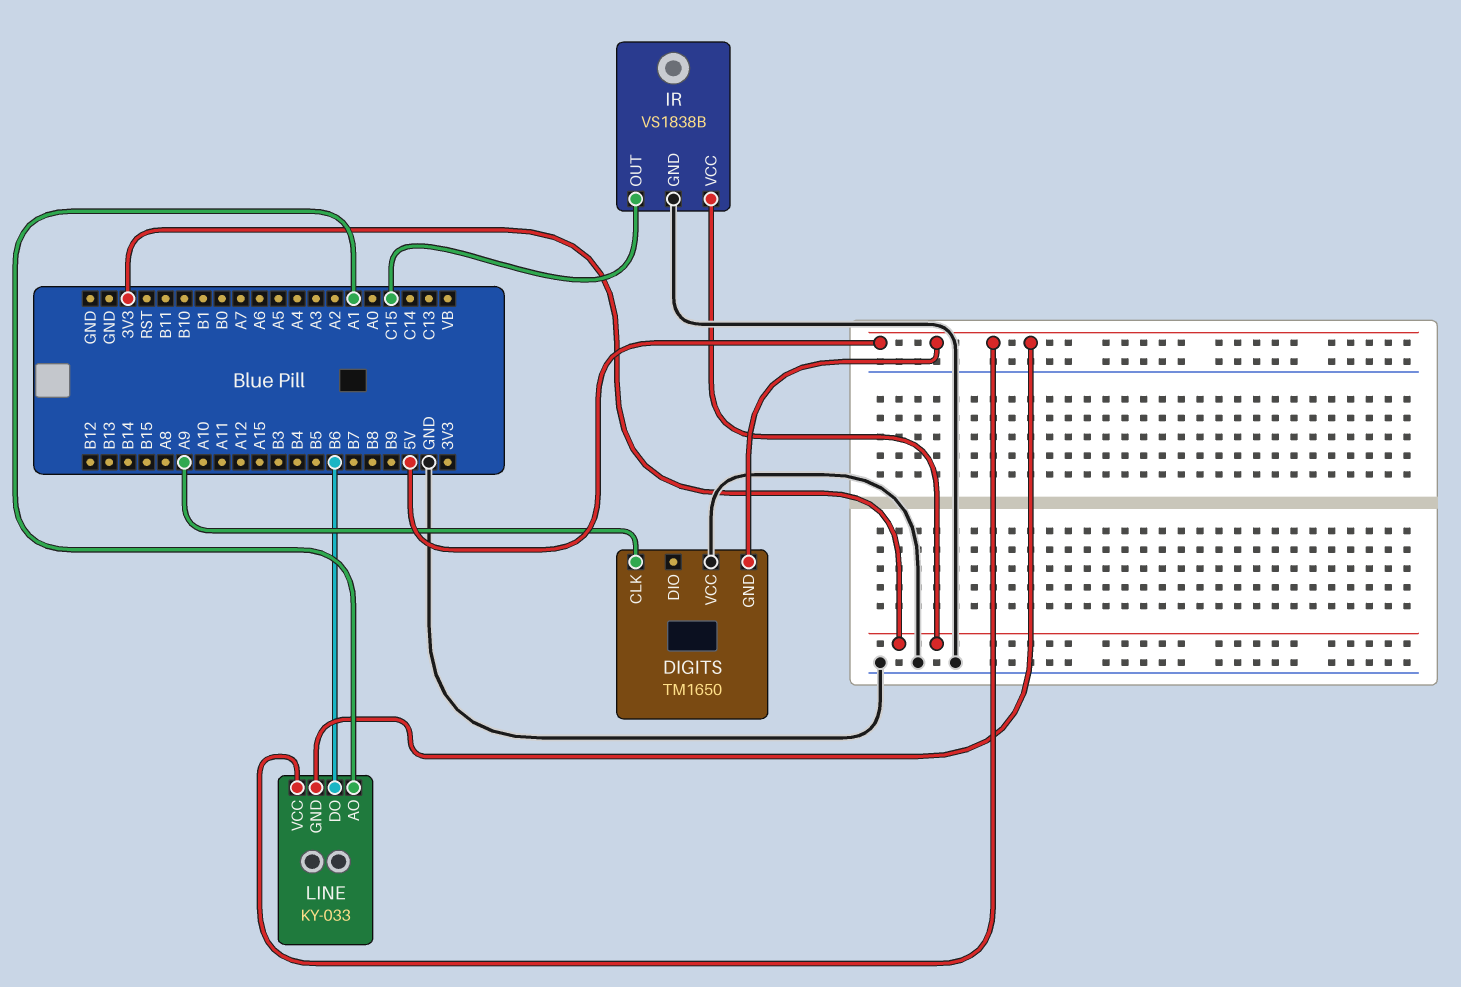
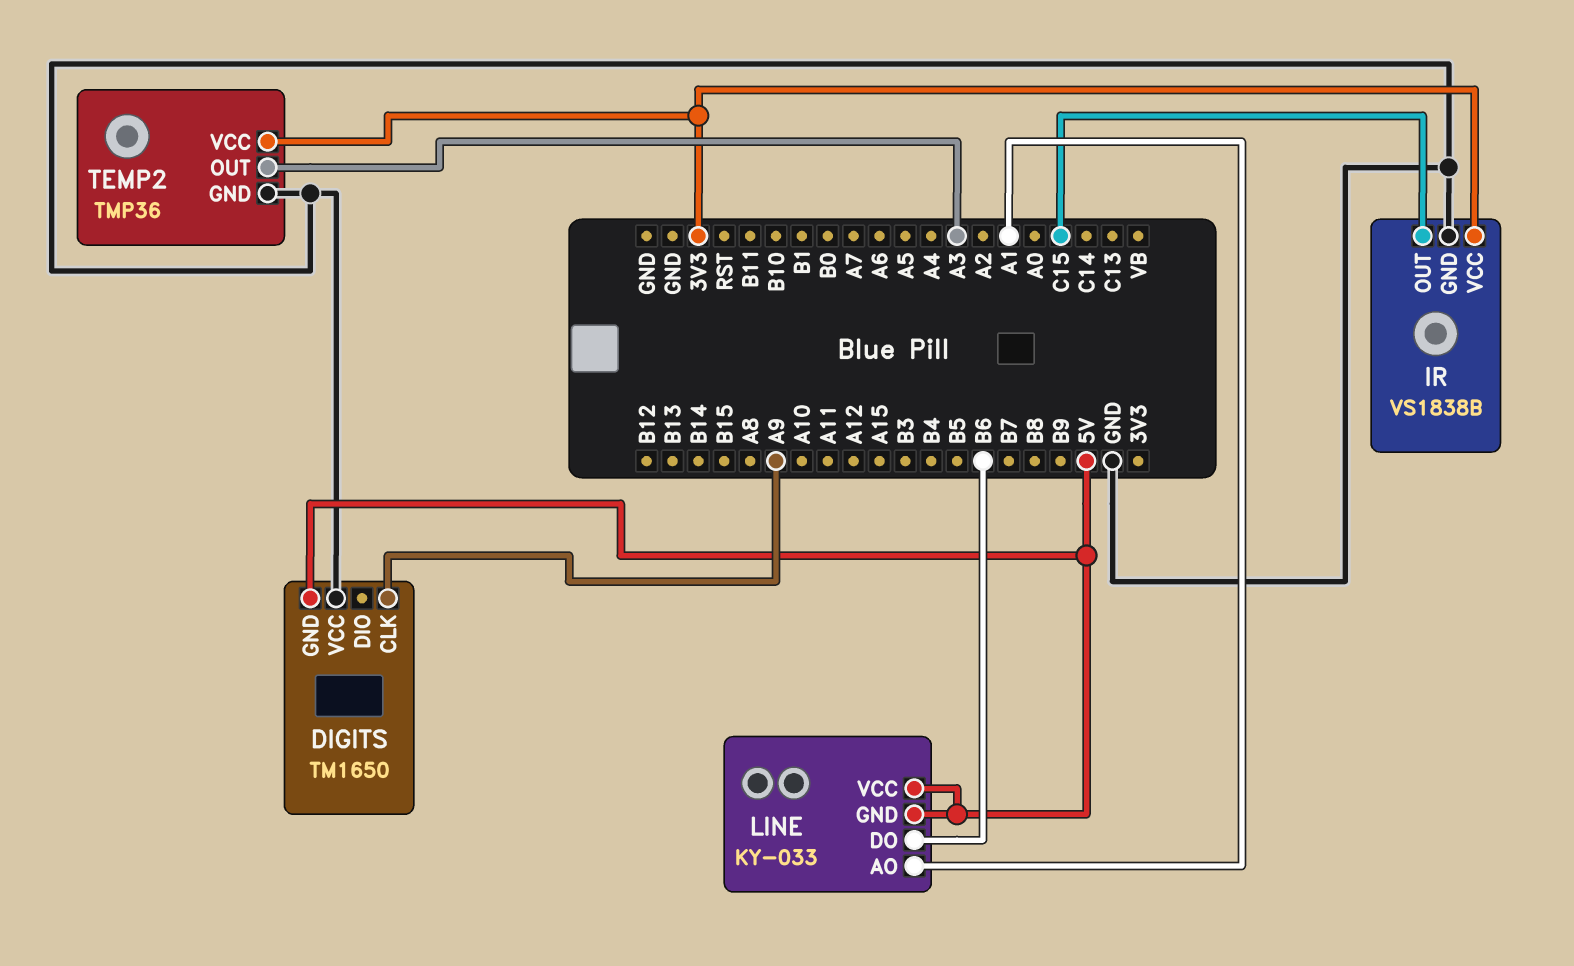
TEMP2: none -> TMP36
TEMP2 pin GND: none -> GND
TEMP2 pin OUT: none -> A3
TEMP2 pin VCC: none -> 3V3

